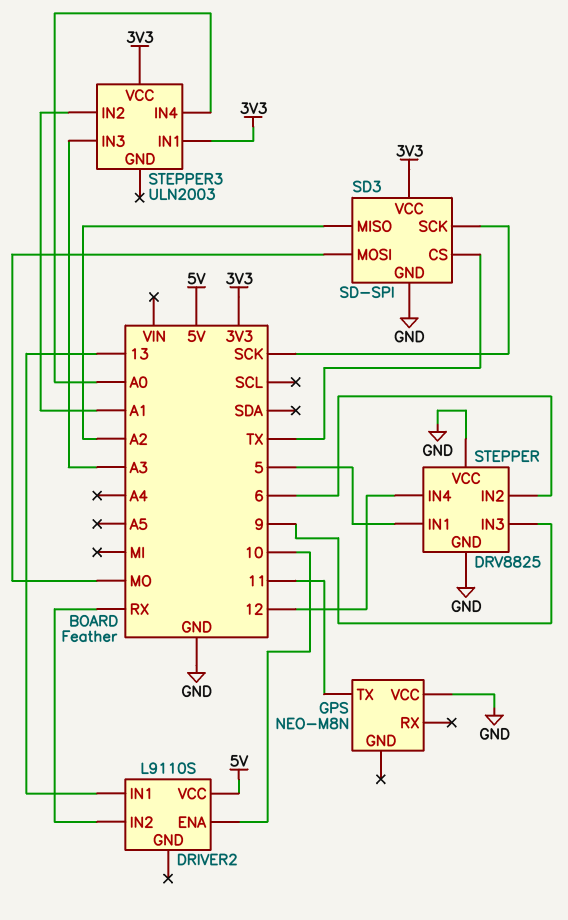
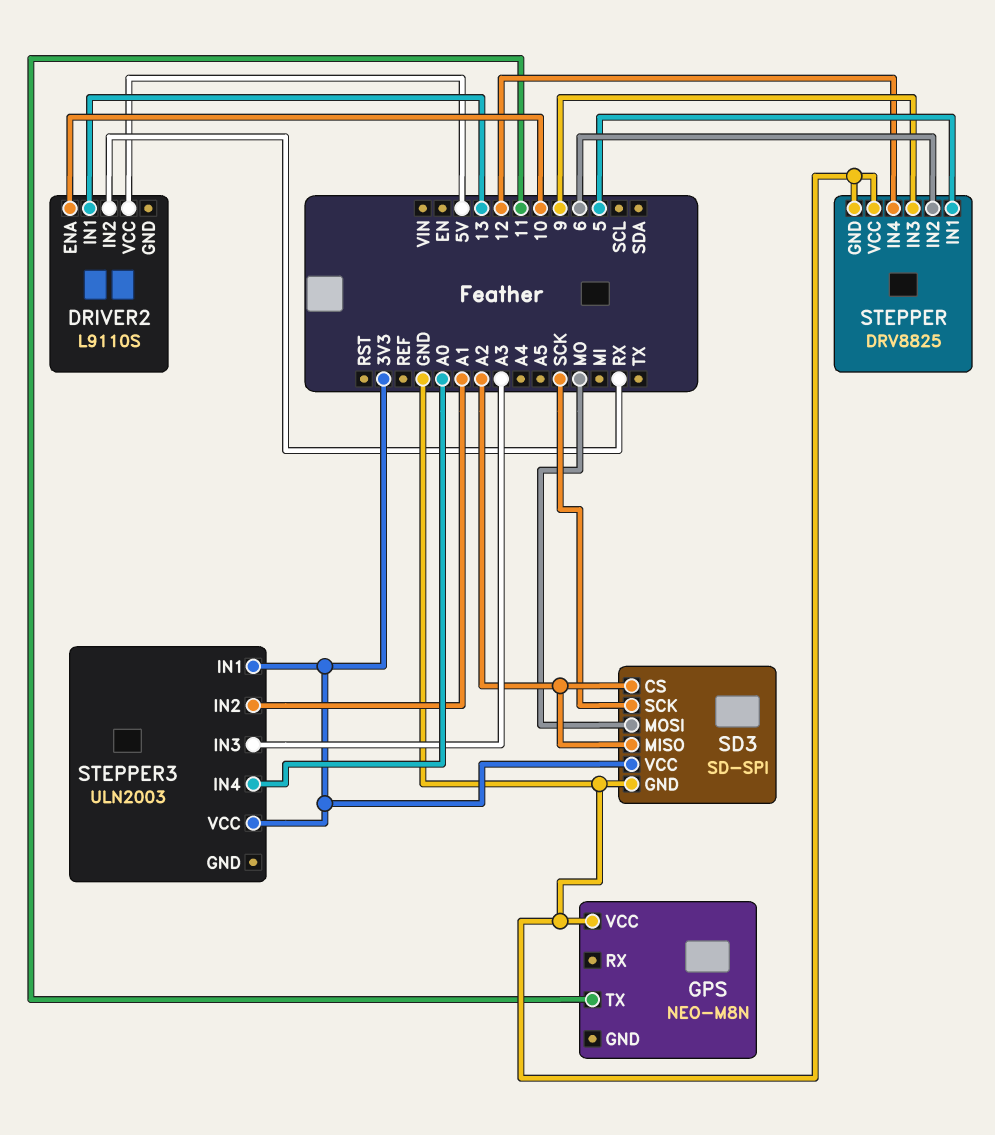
SD3 pin CS: TX -> A2

